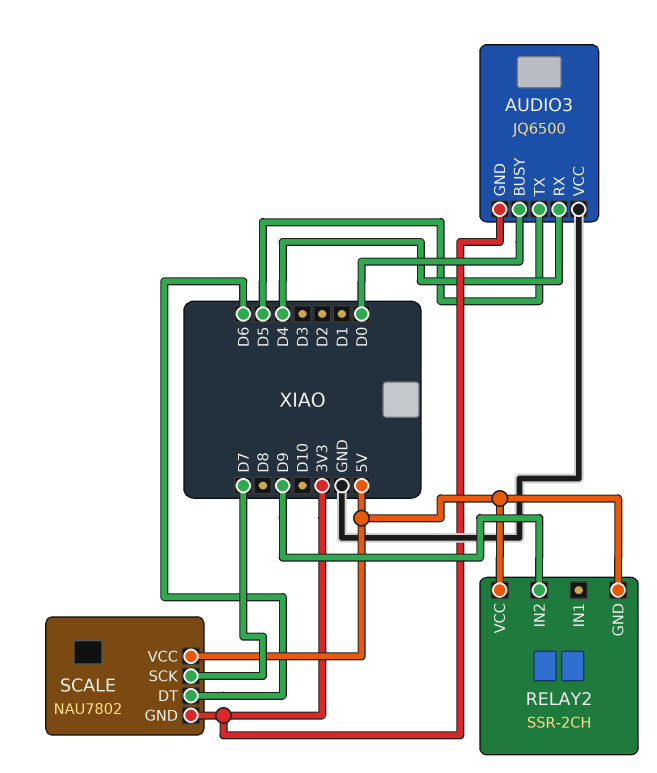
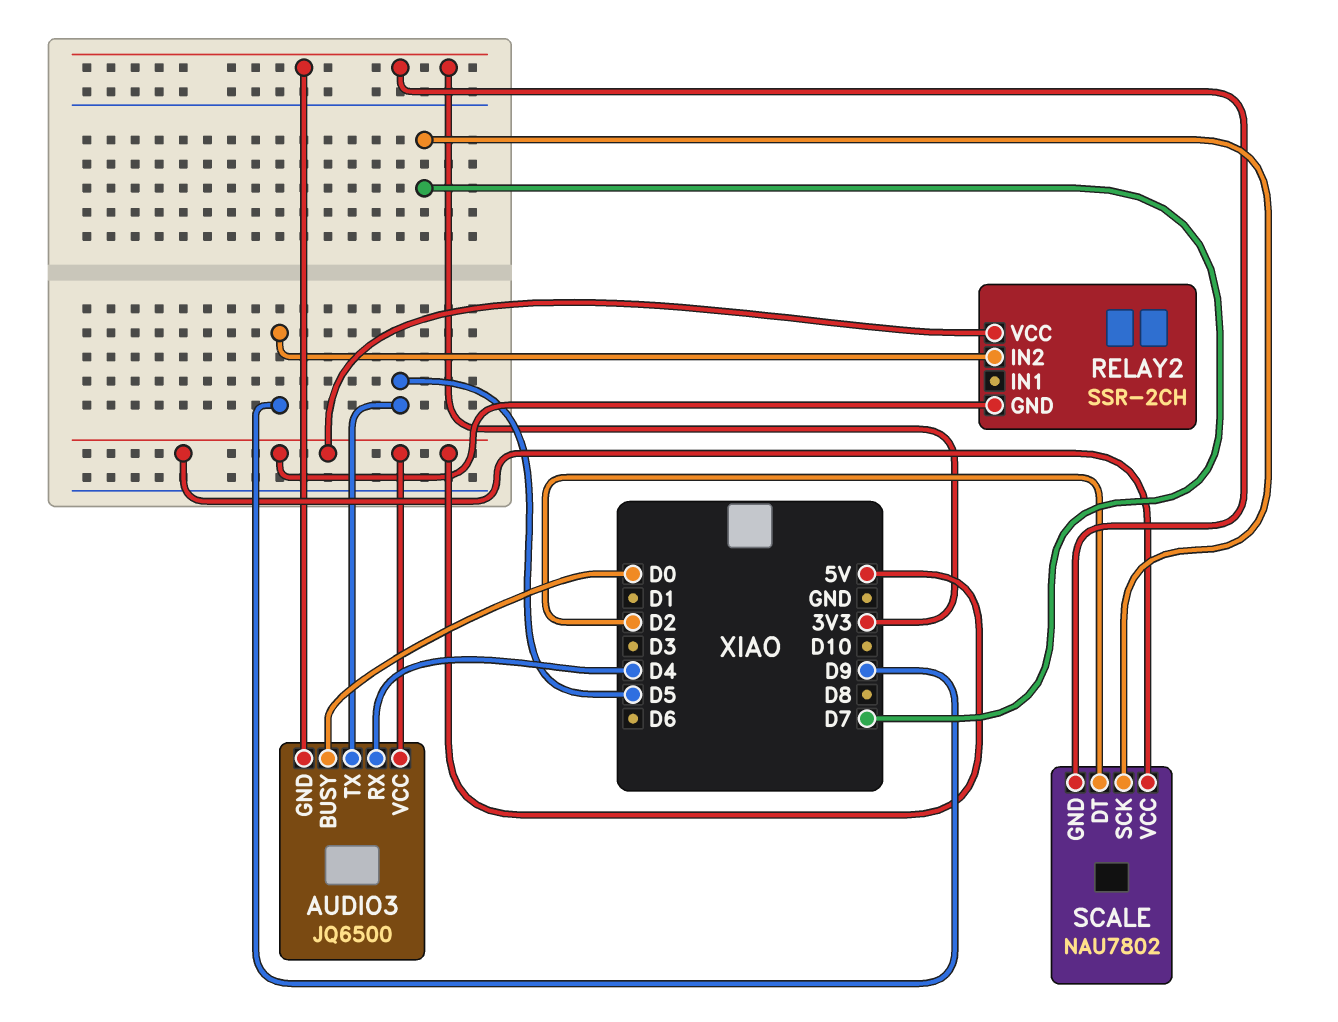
AUDIO3 pin VCC: GND -> 5V
SCALE pin DT: D6 -> D2

